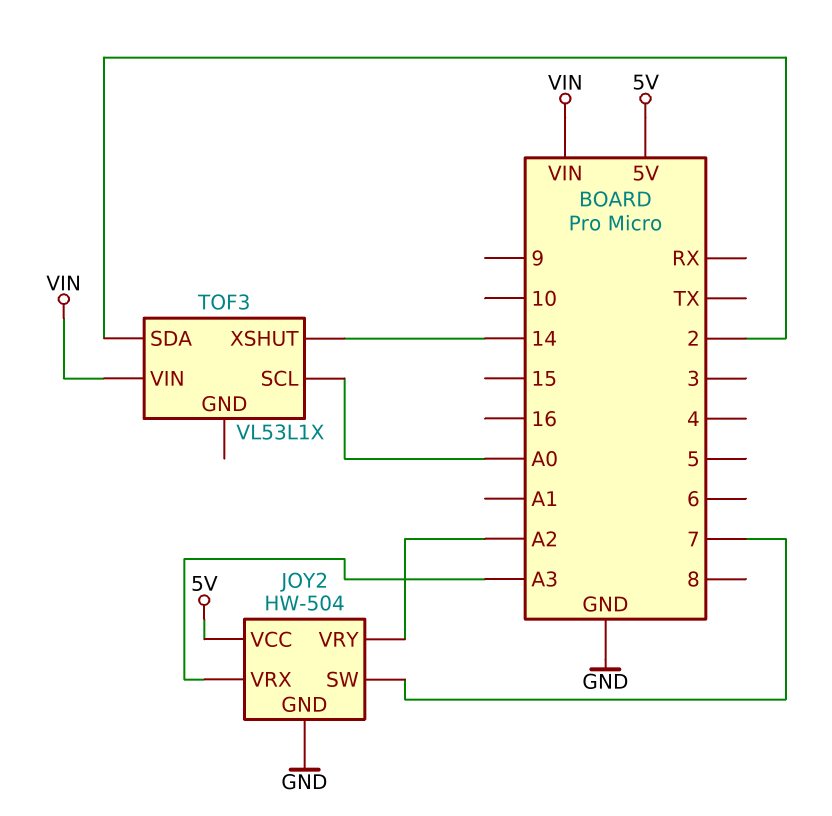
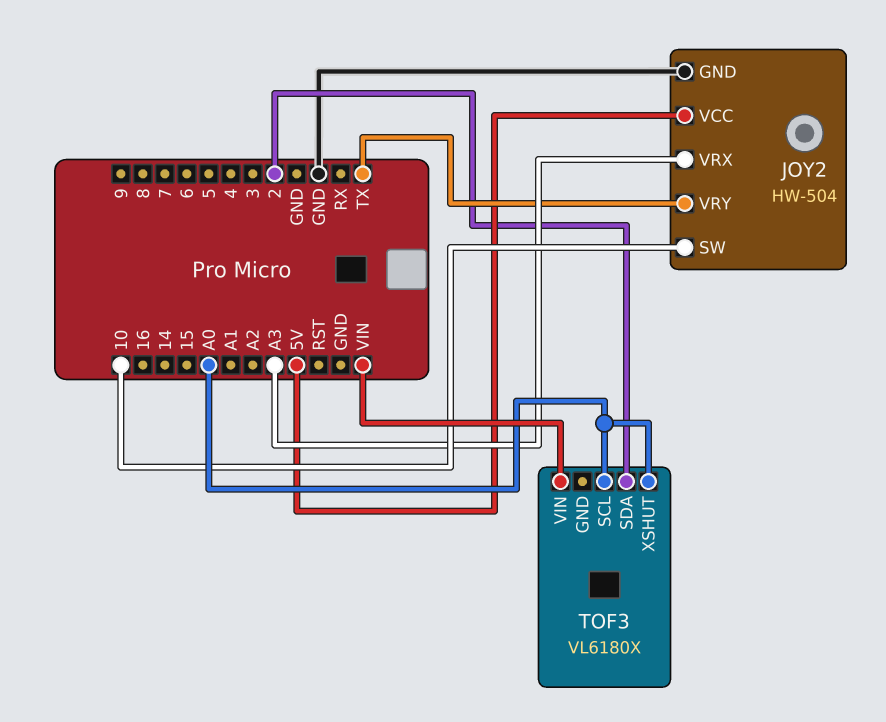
JOY2 pin SW: 7 -> 10
JOY2 pin VRY: A2 -> TX
TOF3: VL53L1X -> VL6180X
TOF3 pin XSHUT: 14 -> A0

